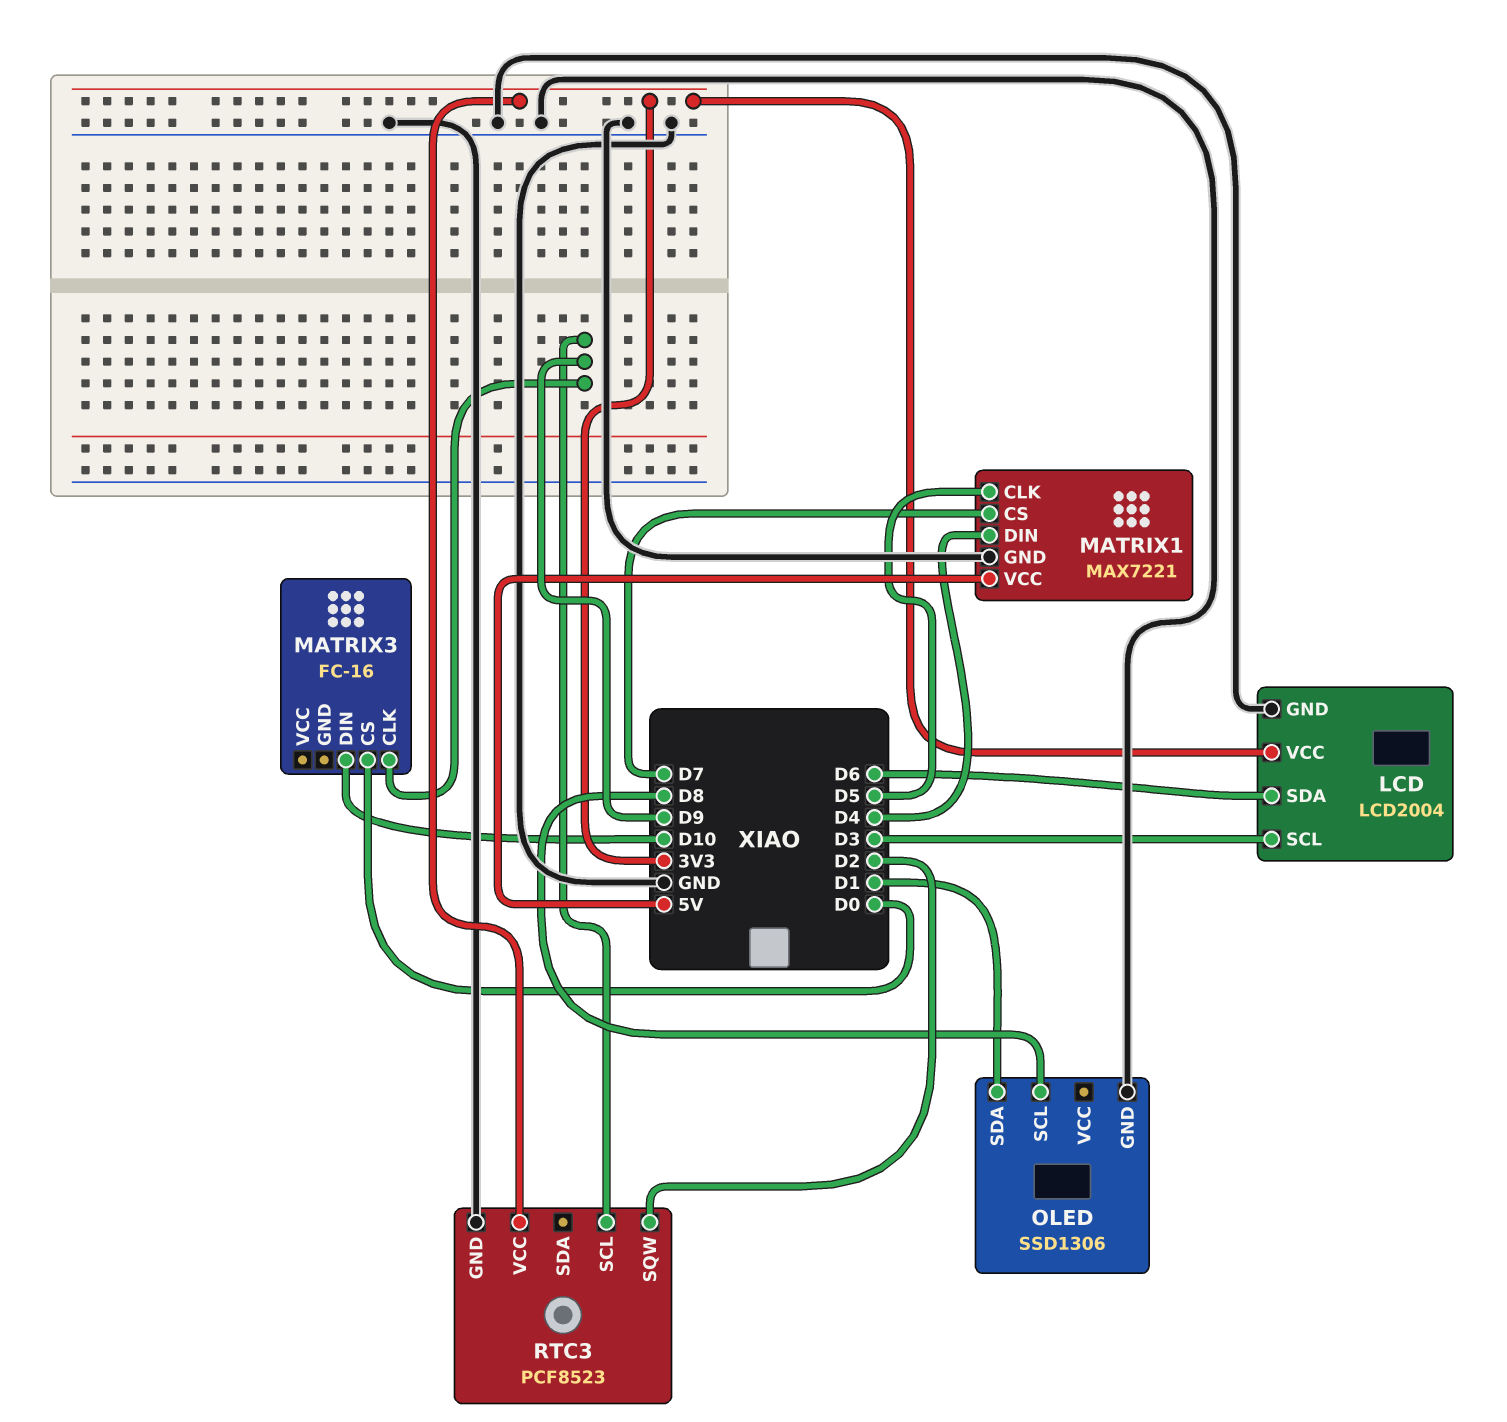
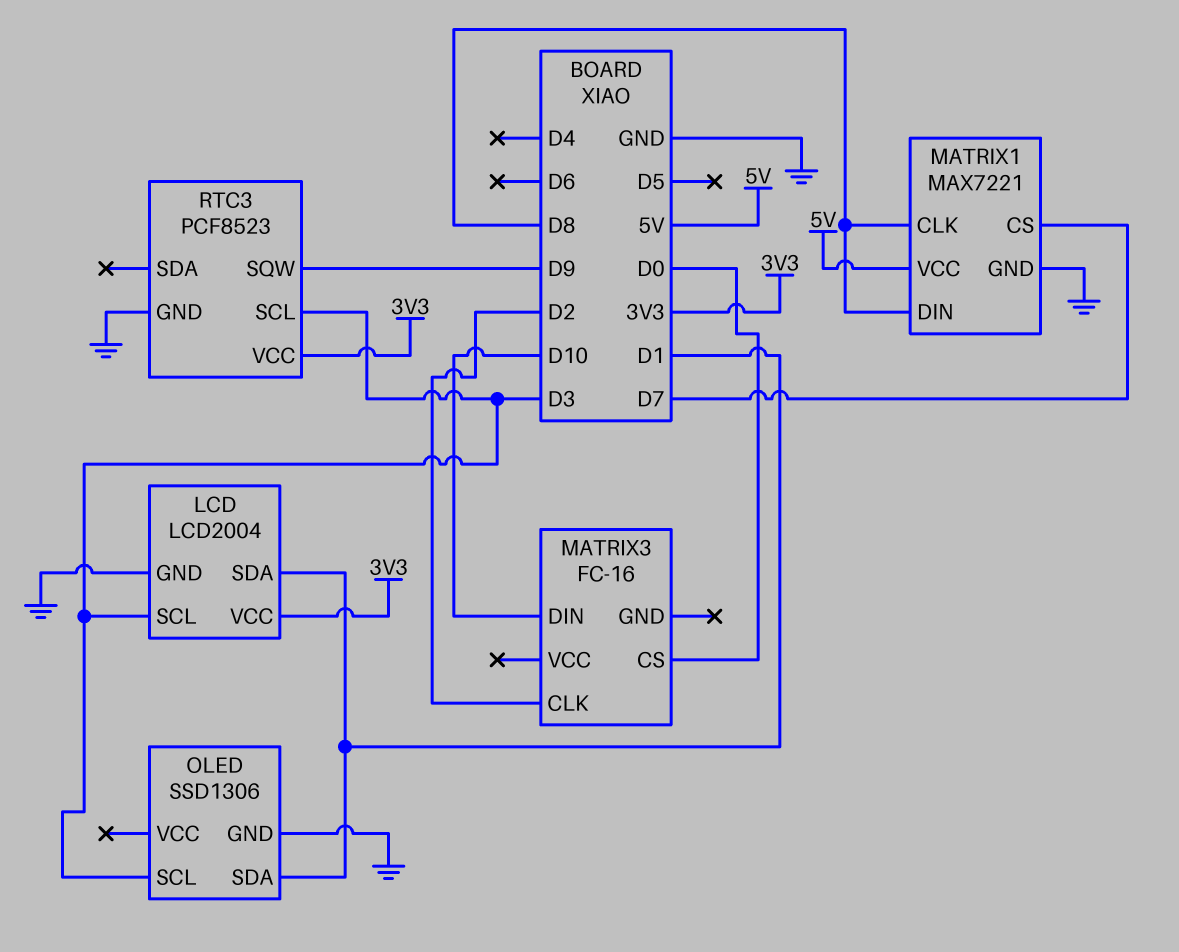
LCD pin SDA: D6 -> D1
MATRIX1 pin CLK: D5 -> D8
MATRIX1 pin DIN: D4 -> D8
MATRIX3 pin CLK: D9 -> D2
OLED pin SCL: D8 -> D3
RTC3 pin SCL: D9 -> D3
RTC3 pin SQW: D2 -> D9

